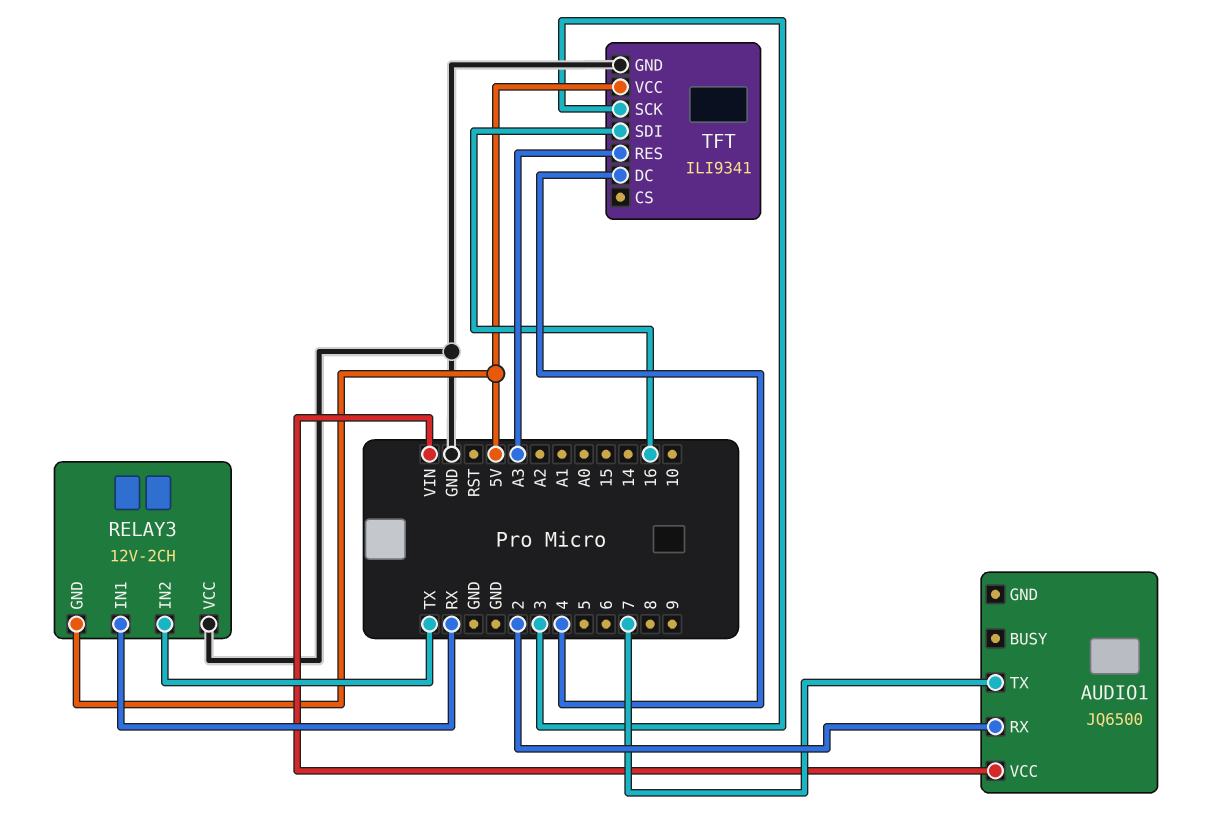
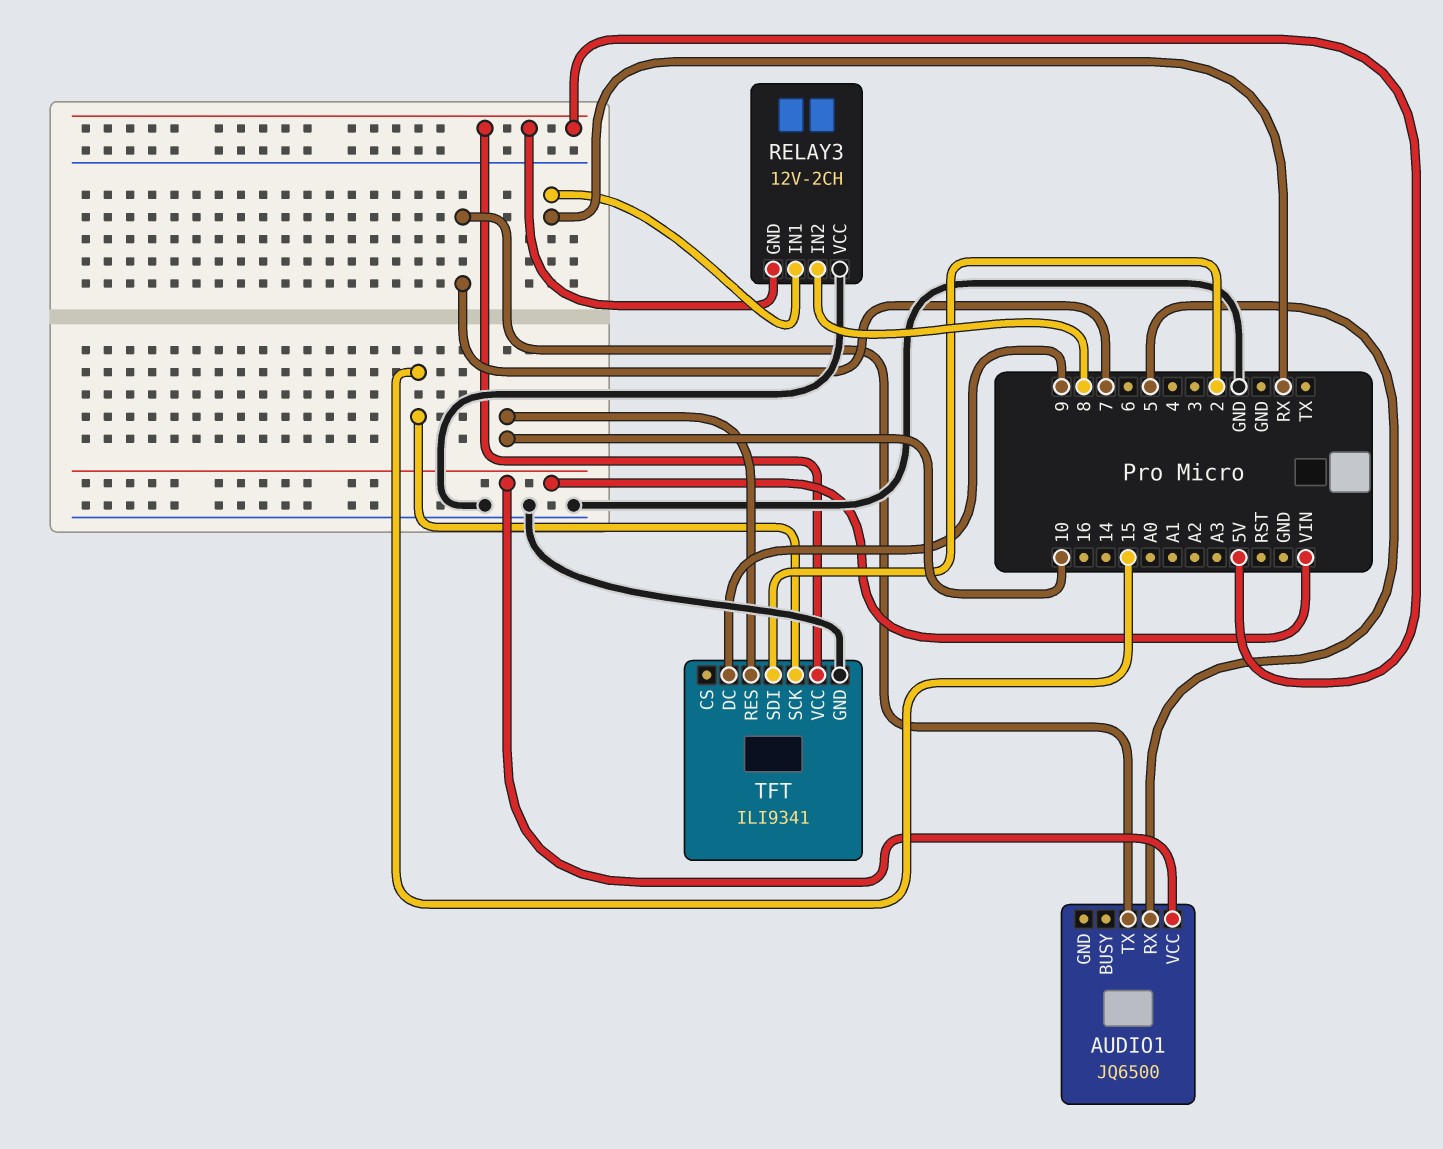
AUDIO1 pin RX: 2 -> 5
RELAY3 pin IN2: TX -> 8
TFT pin DC: 4 -> 9
TFT pin RES: A3 -> 10
TFT pin SCK: 3 -> 15
TFT pin SDI: 16 -> 2

